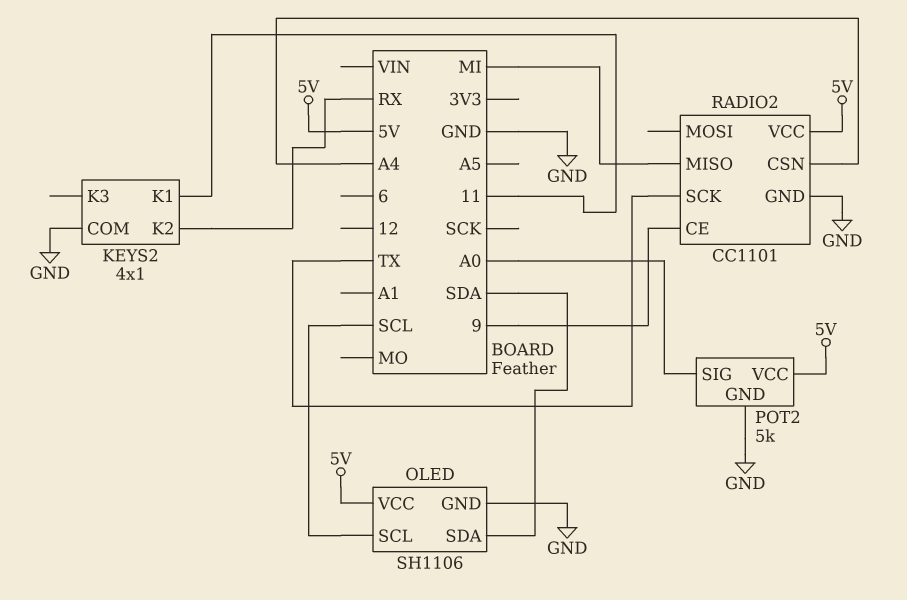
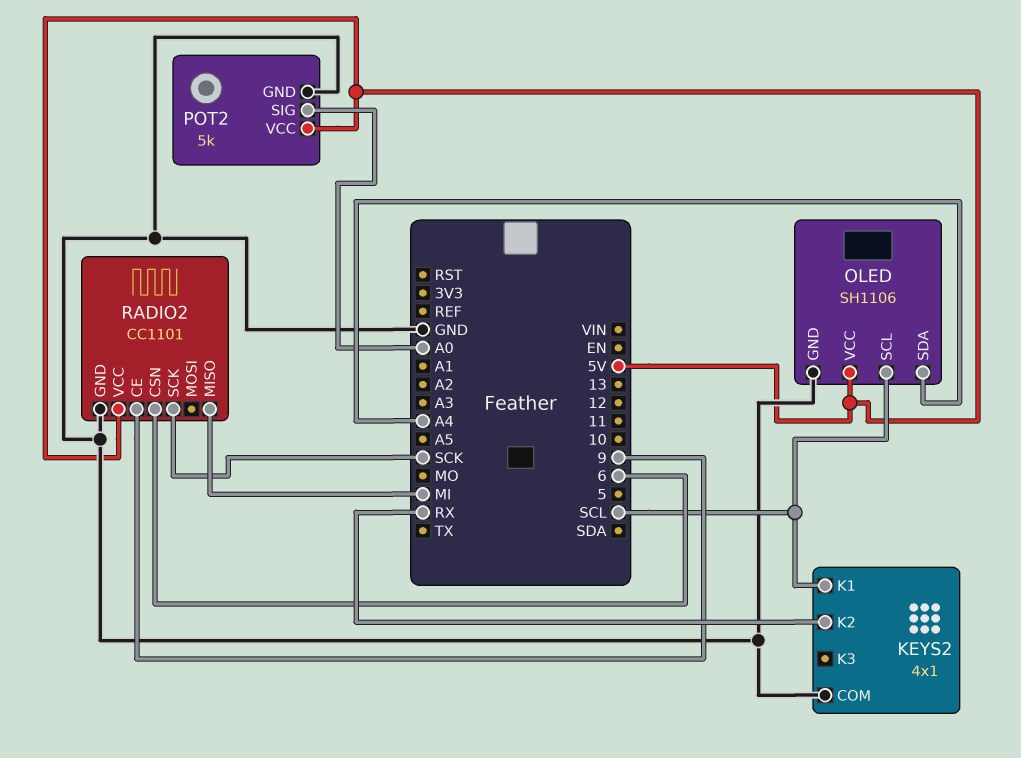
KEYS2 pin K1: 11 -> SCL
OLED pin SDA: SDA -> A4
RADIO2 pin CSN: A4 -> 6
RADIO2 pin SCK: TX -> SCK

